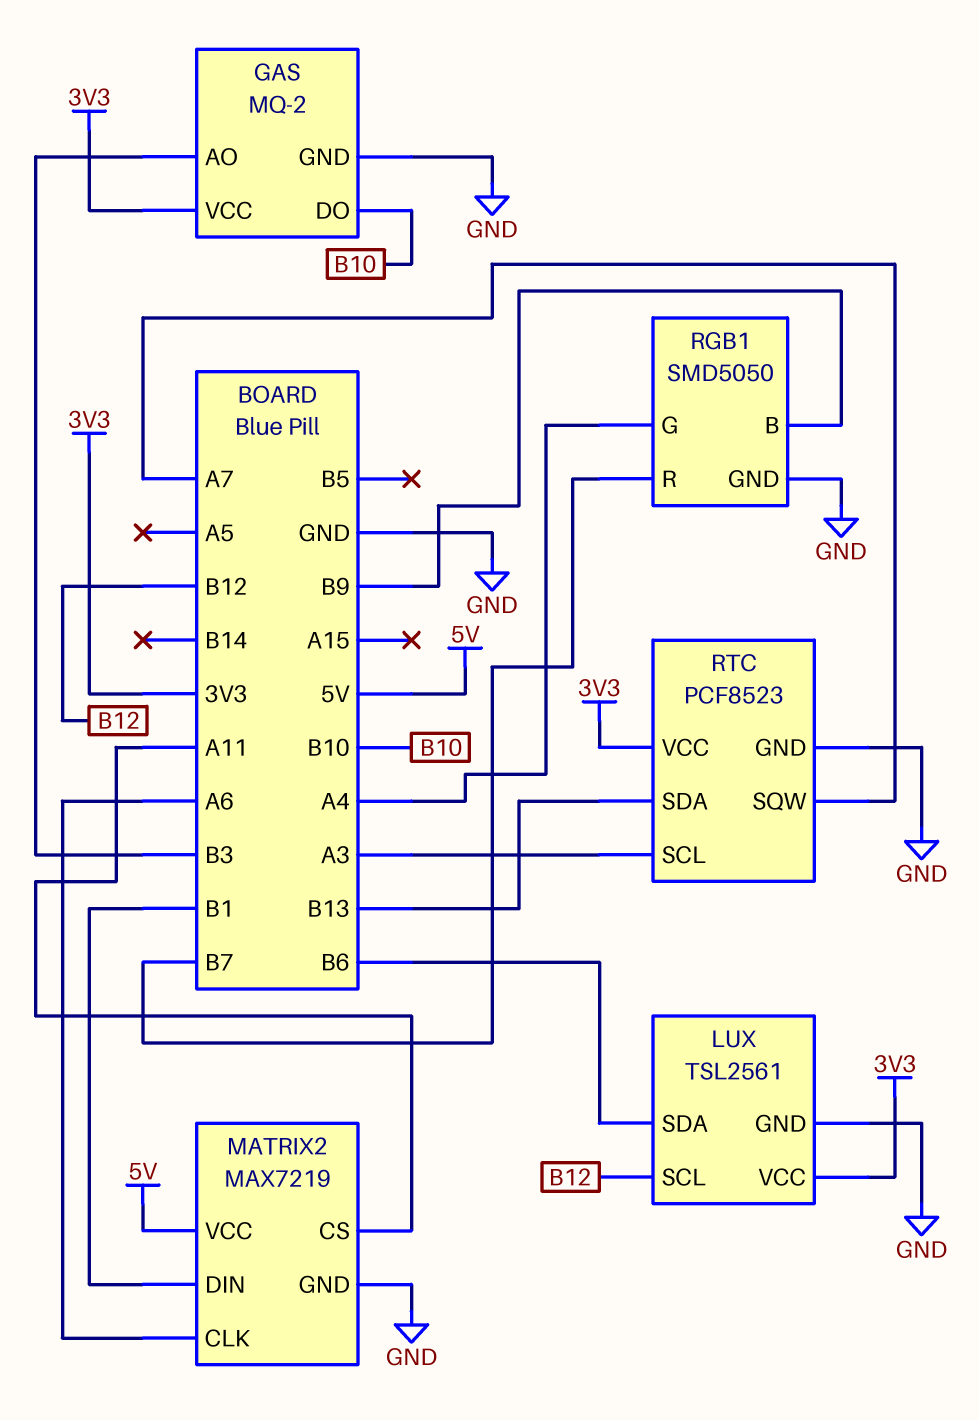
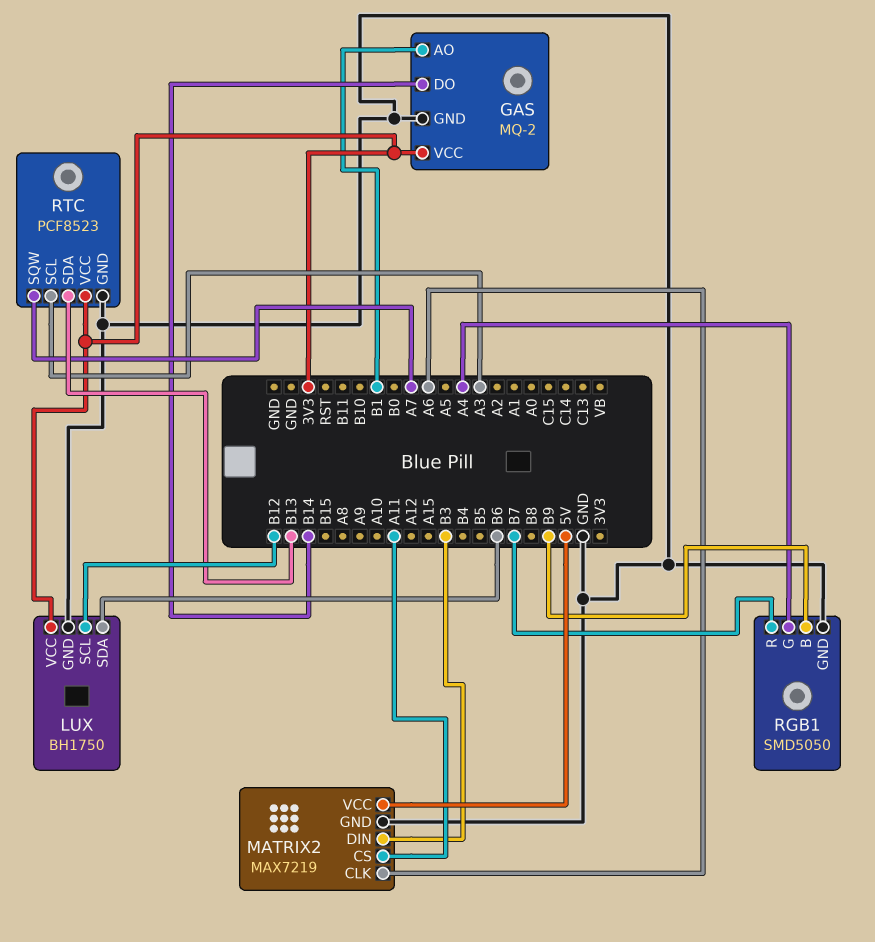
GAS pin AO: B3 -> B1
GAS pin DO: B10 -> B14
LUX: TSL2561 -> BH1750
MATRIX2 pin DIN: B1 -> B3

